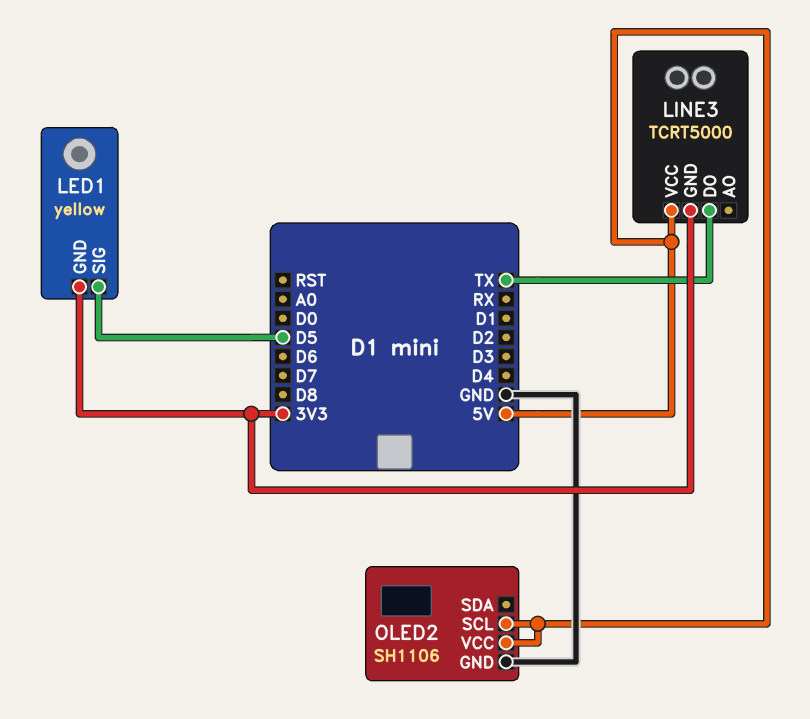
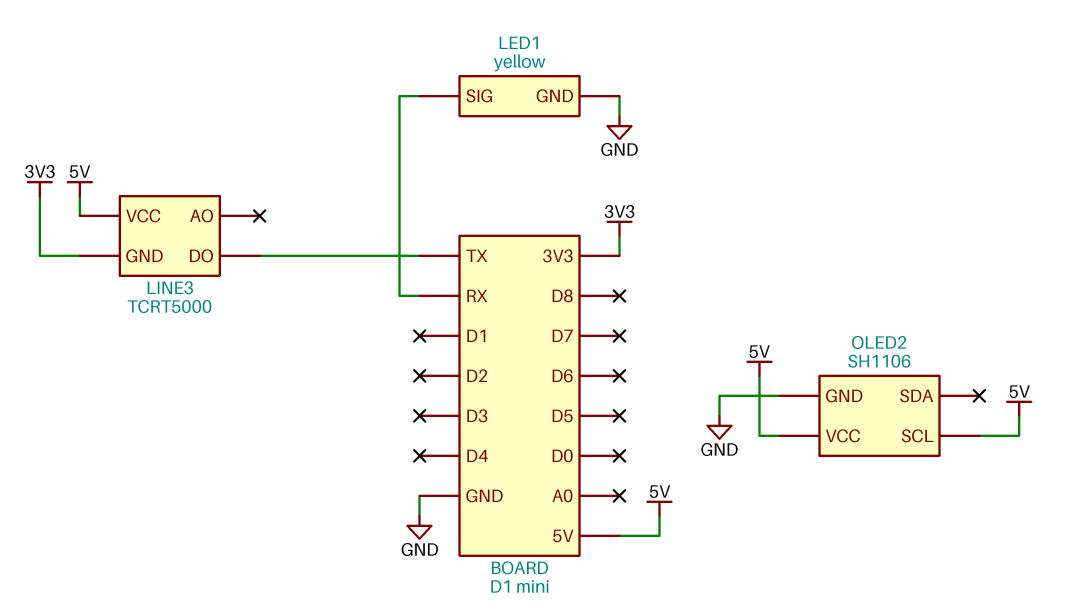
LED1 pin GND: 3V3 -> GND
LED1 pin SIG: D5 -> RX

